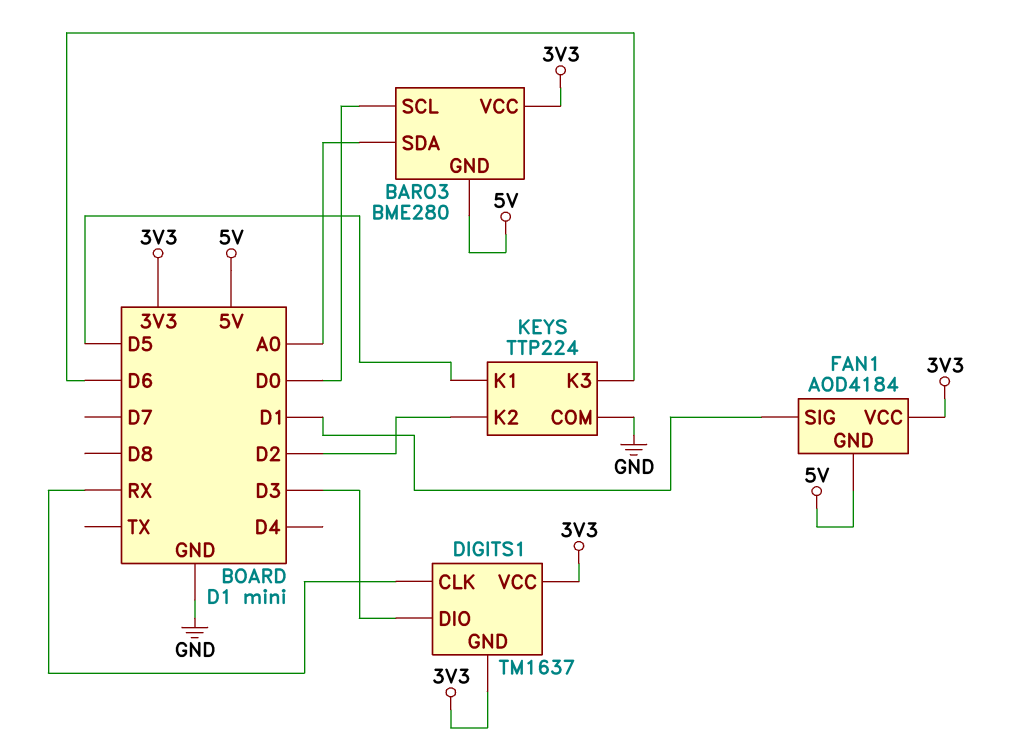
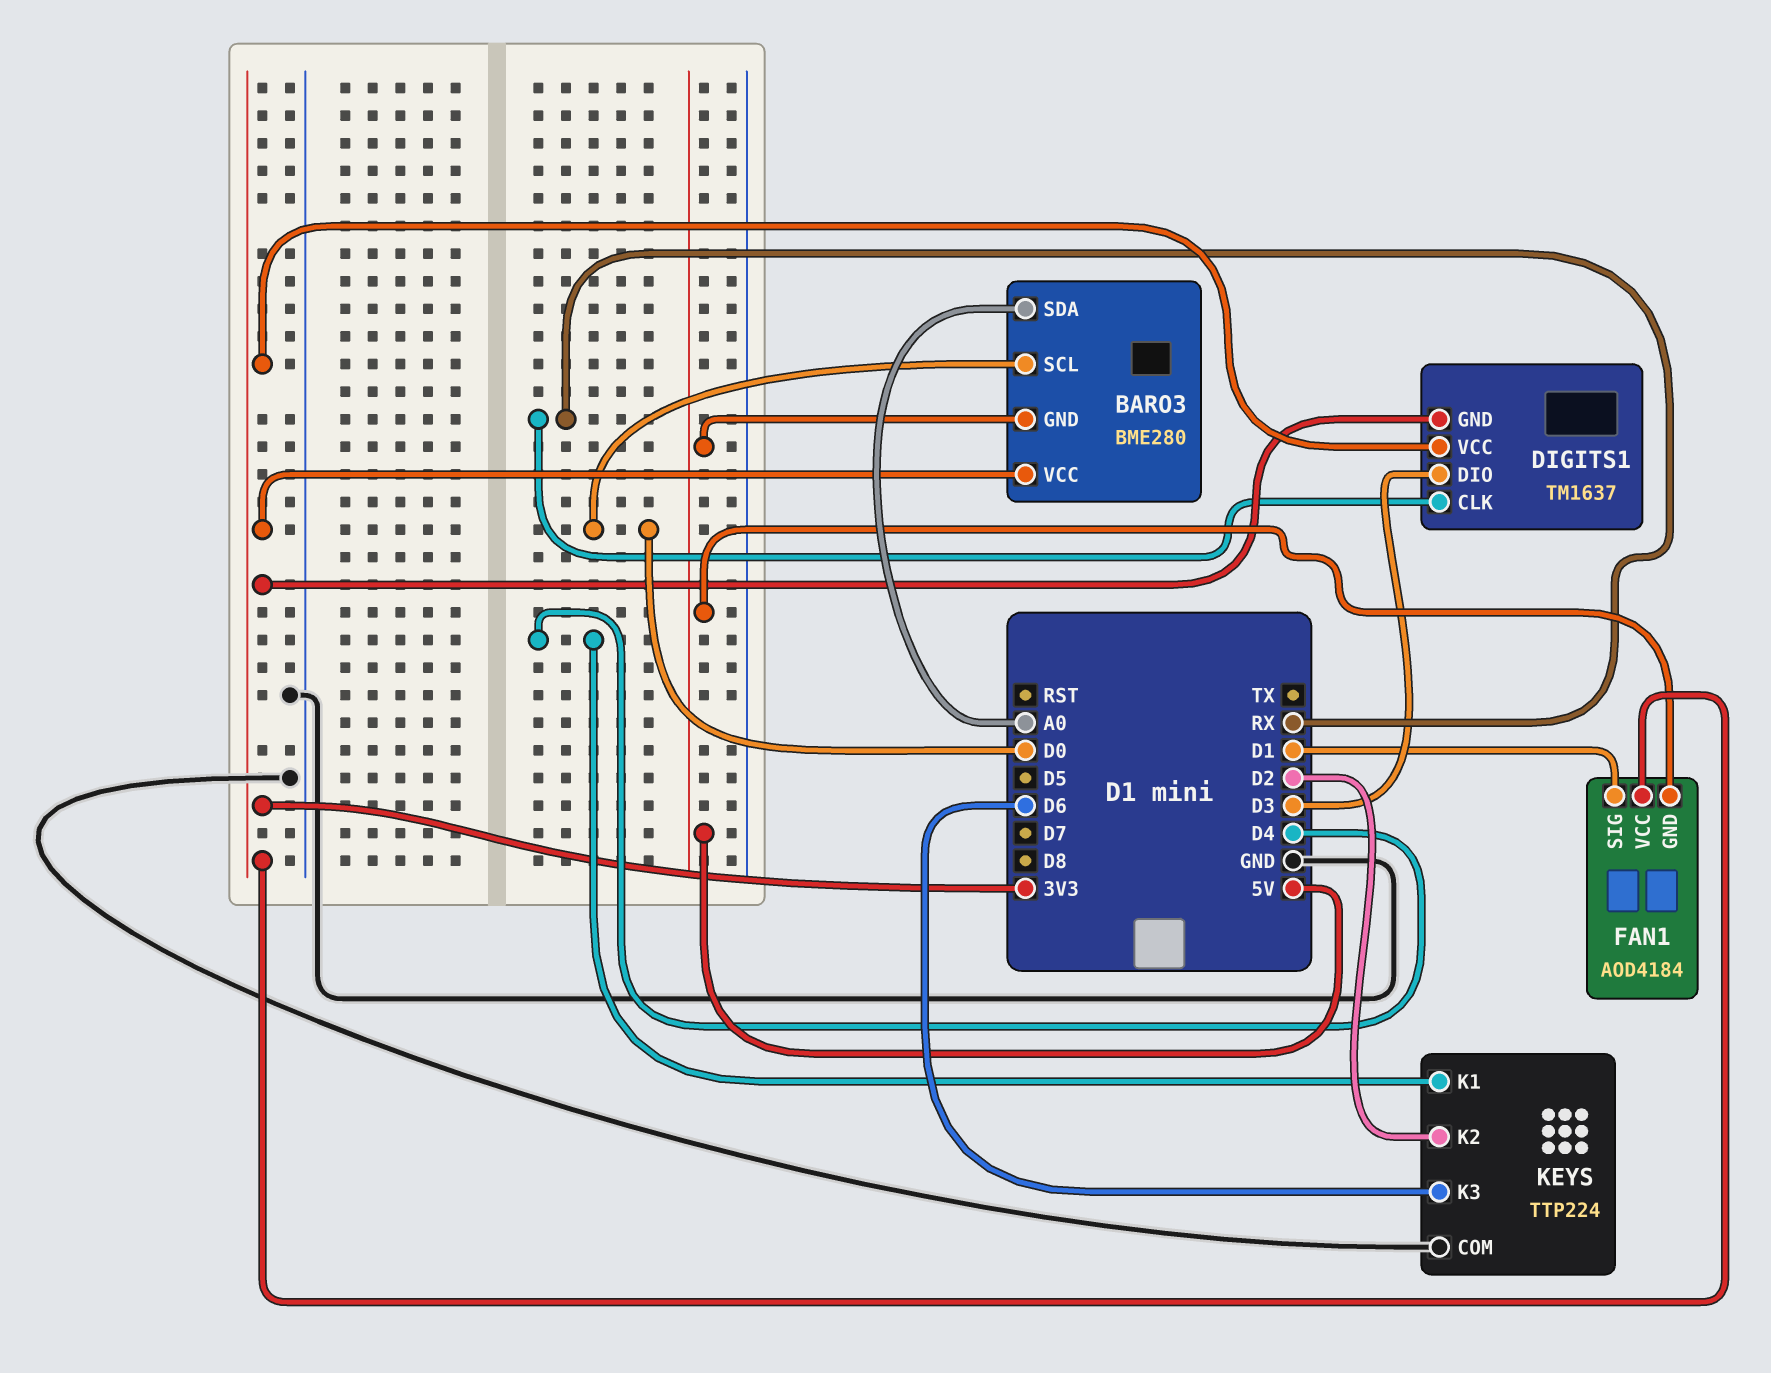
KEYS pin K1: D5 -> D4

